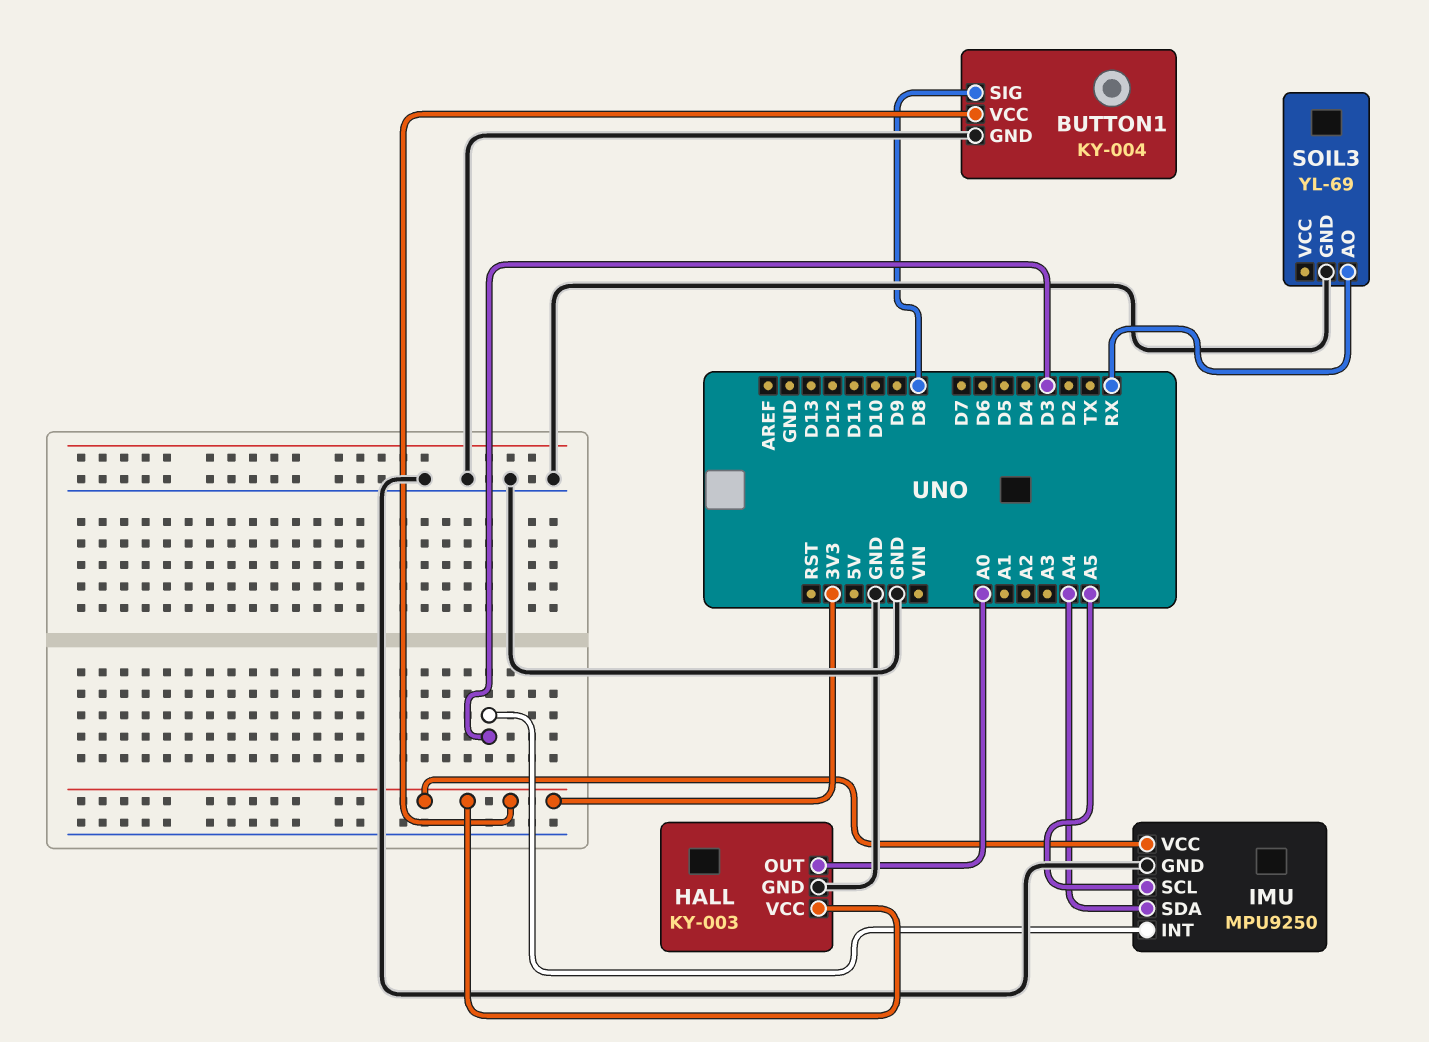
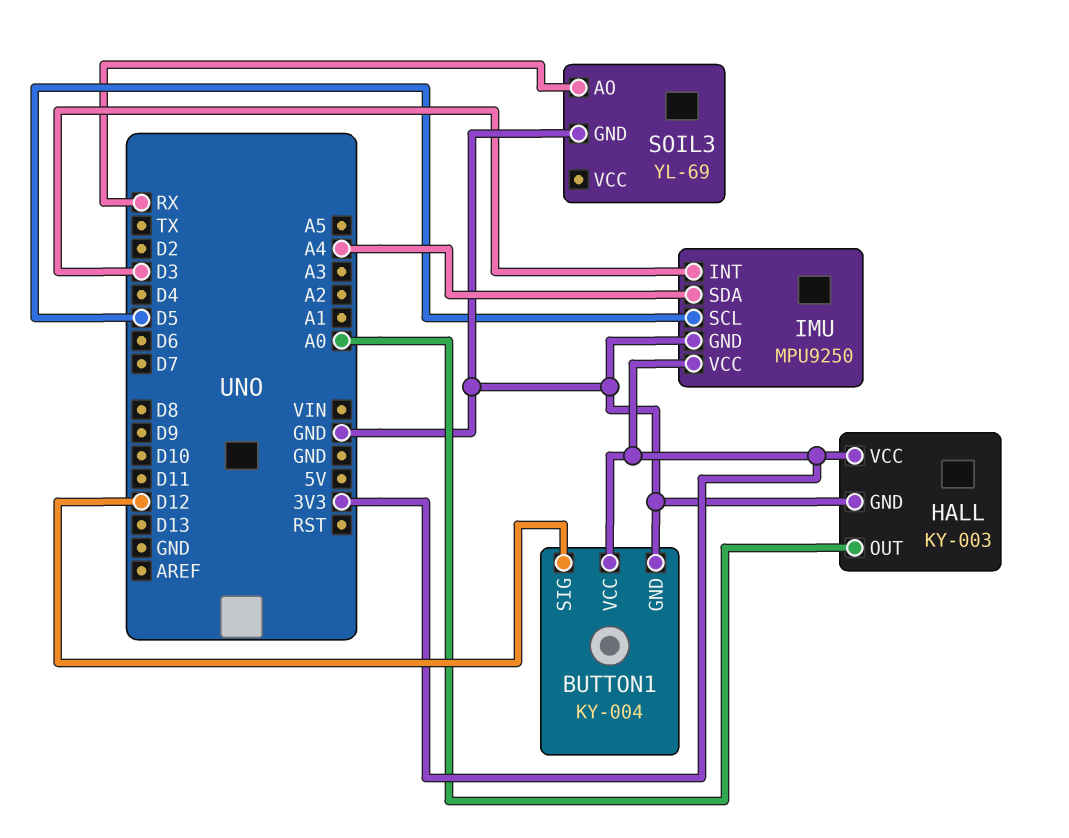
BUTTON1 pin SIG: D8 -> D12
IMU pin SCL: A5 -> D5

